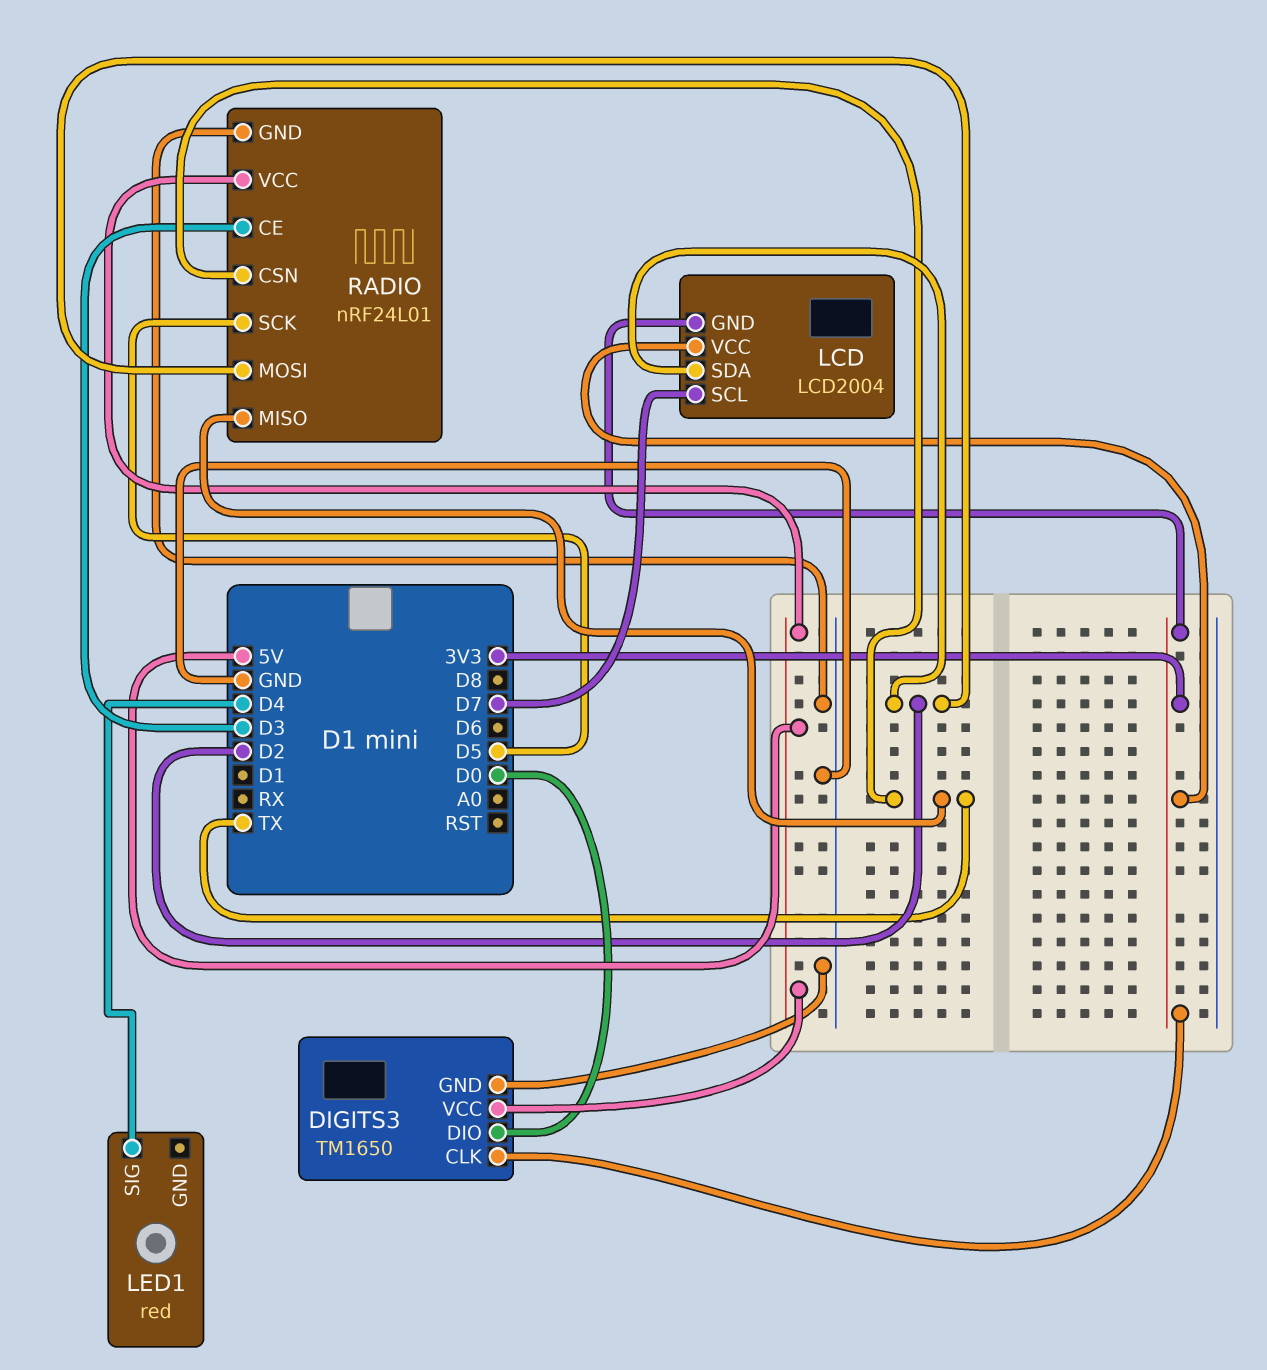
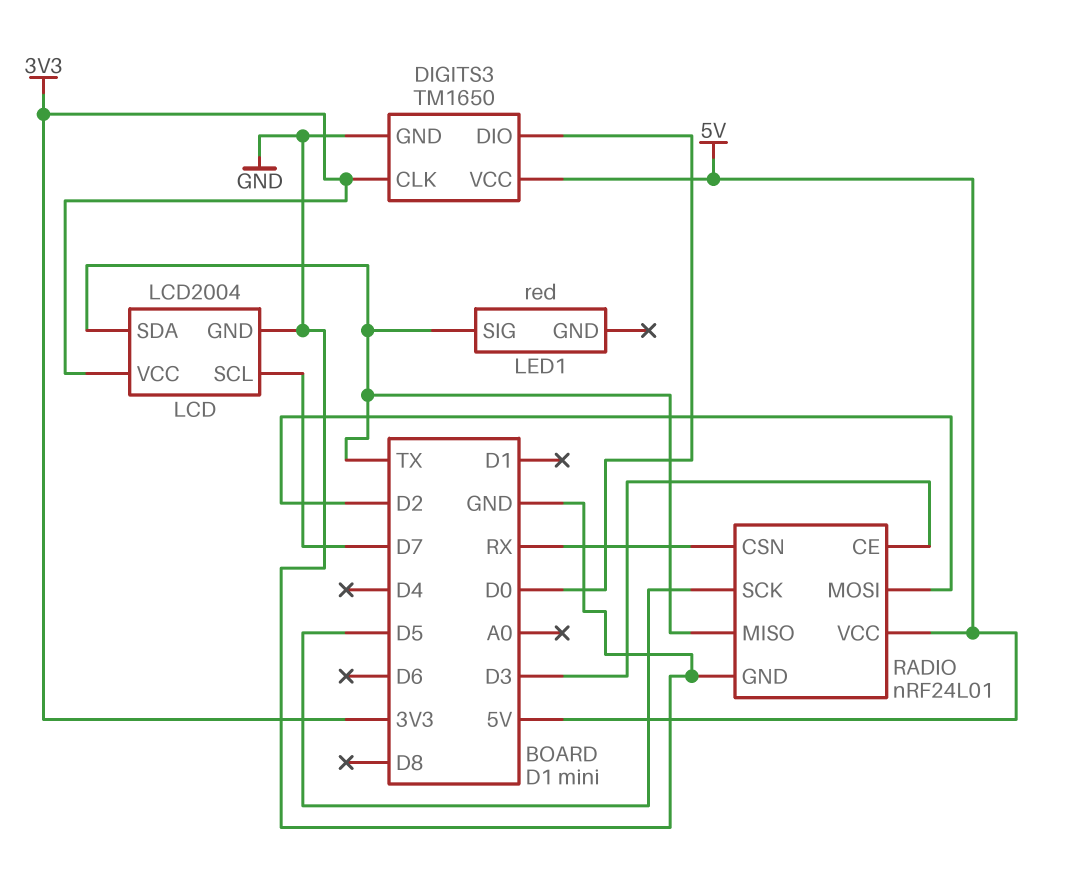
LCD pin GND: 3V3 -> GND
LCD pin SDA: D2 -> TX
LED1 pin SIG: D4 -> TX
RADIO pin CSN: TX -> RX

